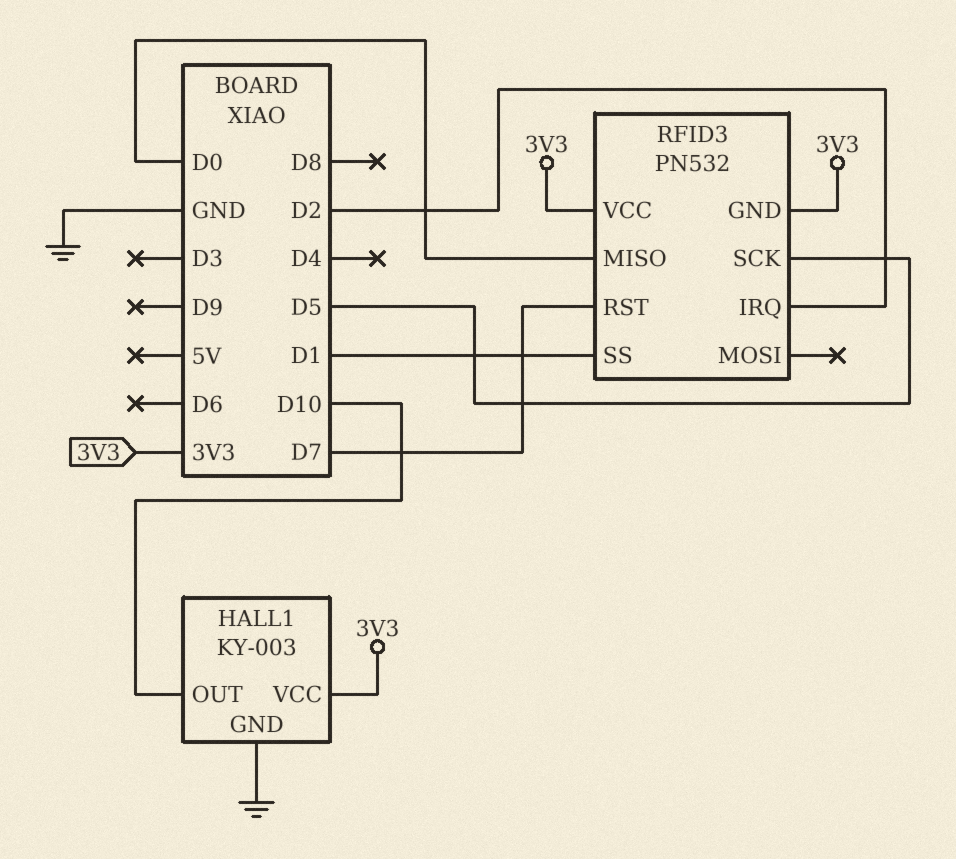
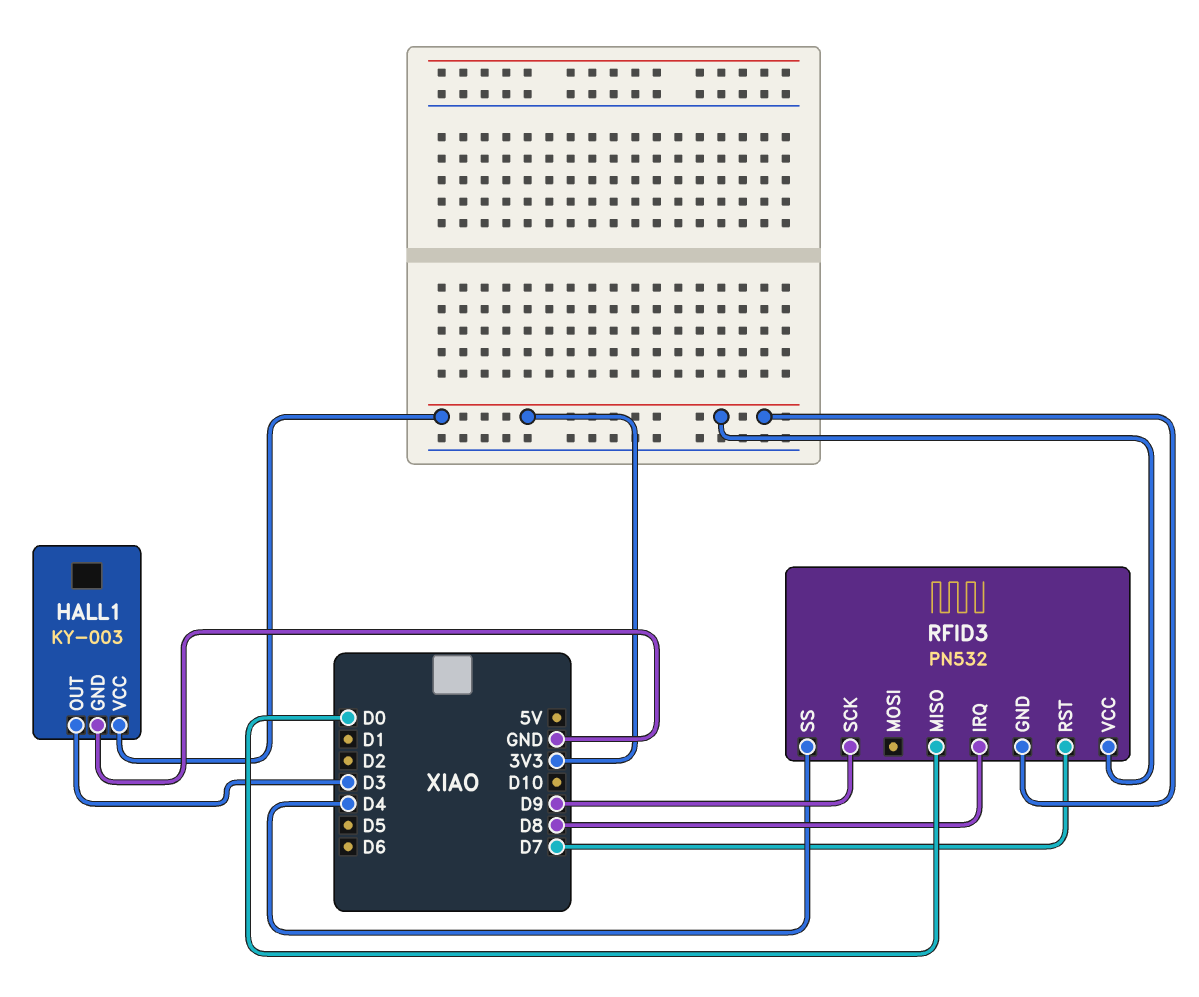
HALL1 pin OUT: D10 -> D3
RFID3 pin IRQ: D2 -> D8
RFID3 pin SCK: D5 -> D9
RFID3 pin SS: D1 -> D4

